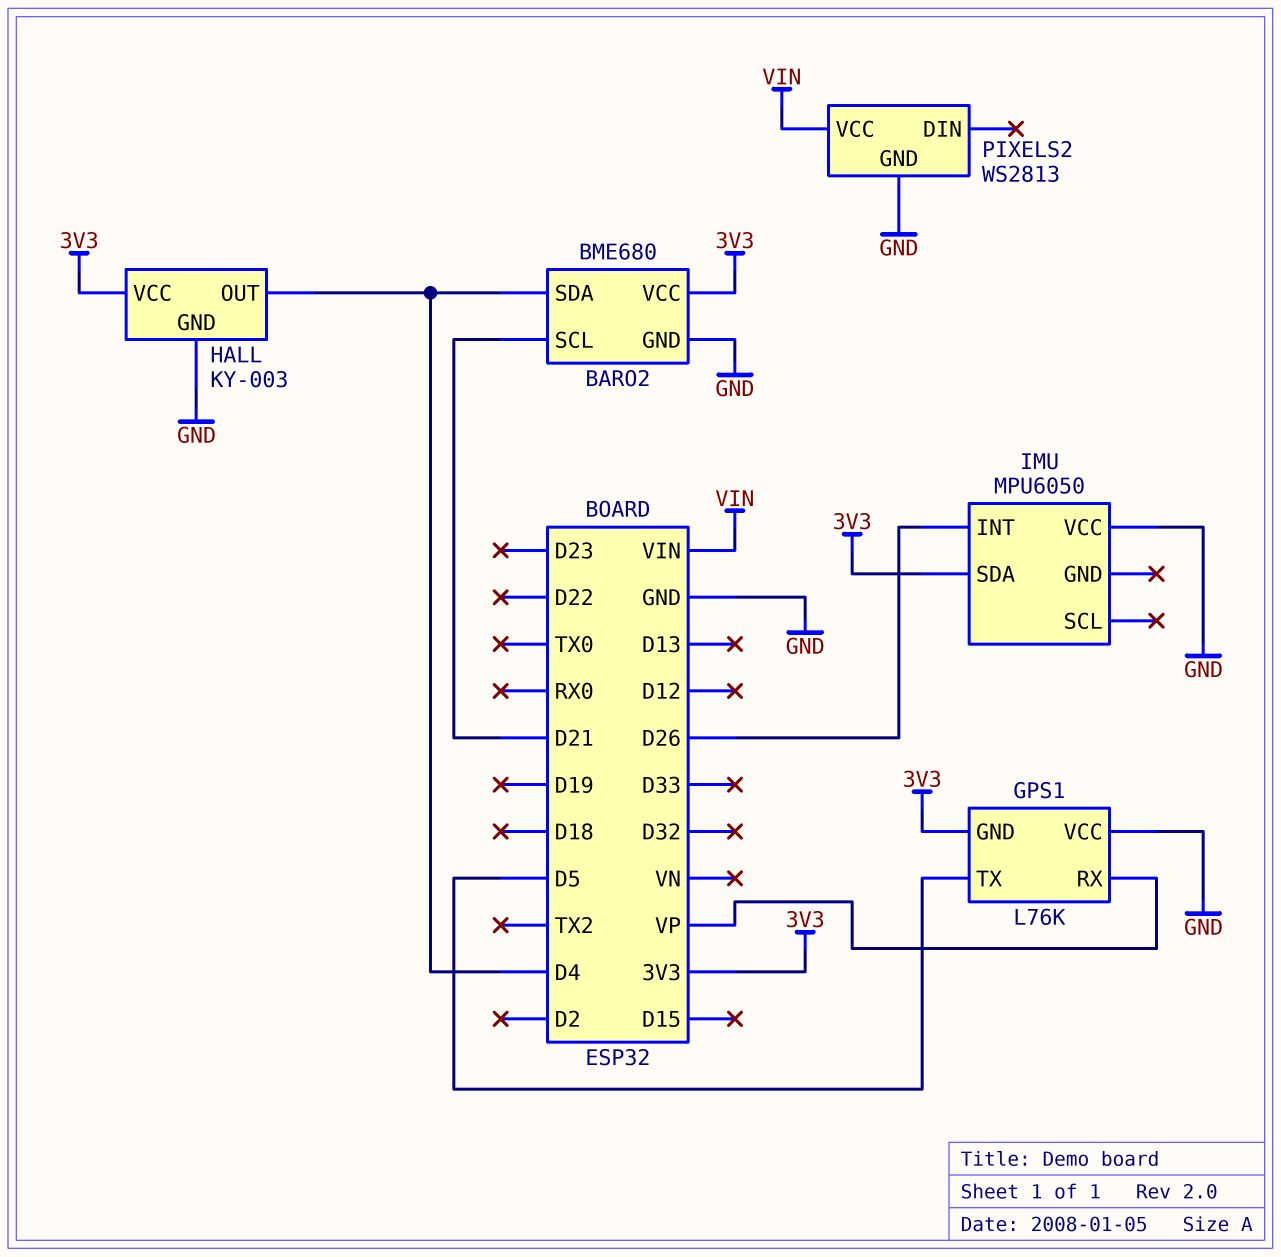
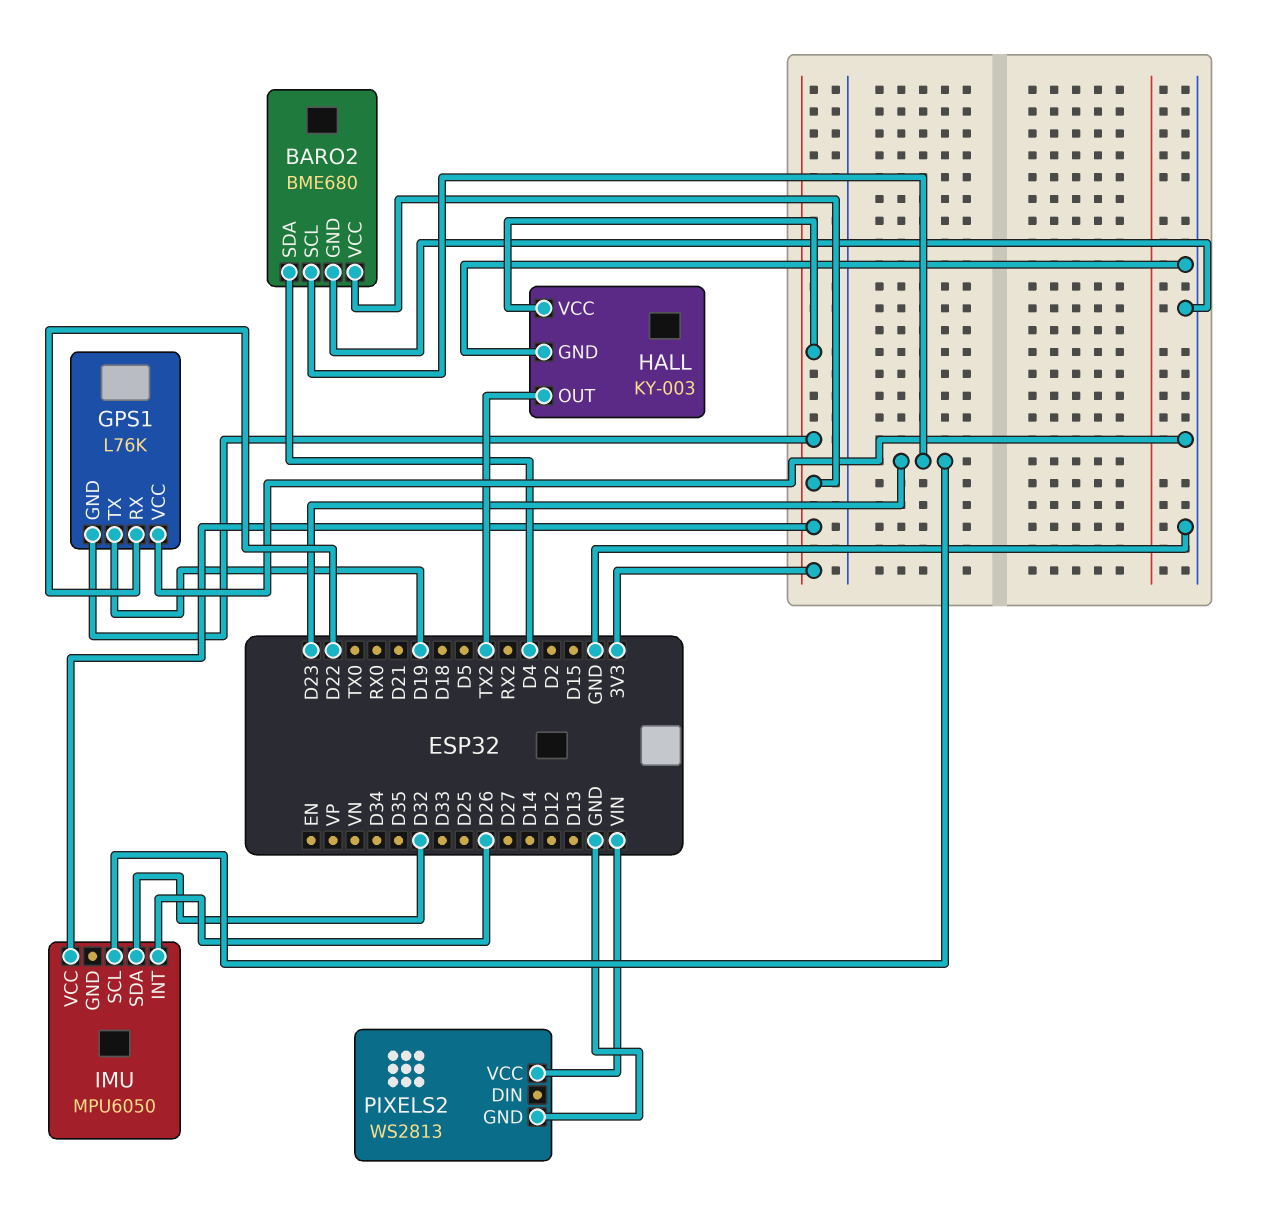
BARO2 pin SCL: D21 -> D23
GPS1 pin RX: VP -> D22
GPS1 pin TX: D5 -> D19
HALL pin OUT: D4 -> TX2
IMU pin SCL: none -> D23
IMU pin SDA: 3V3 -> D32
IMU pin VCC: GND -> 3V3

